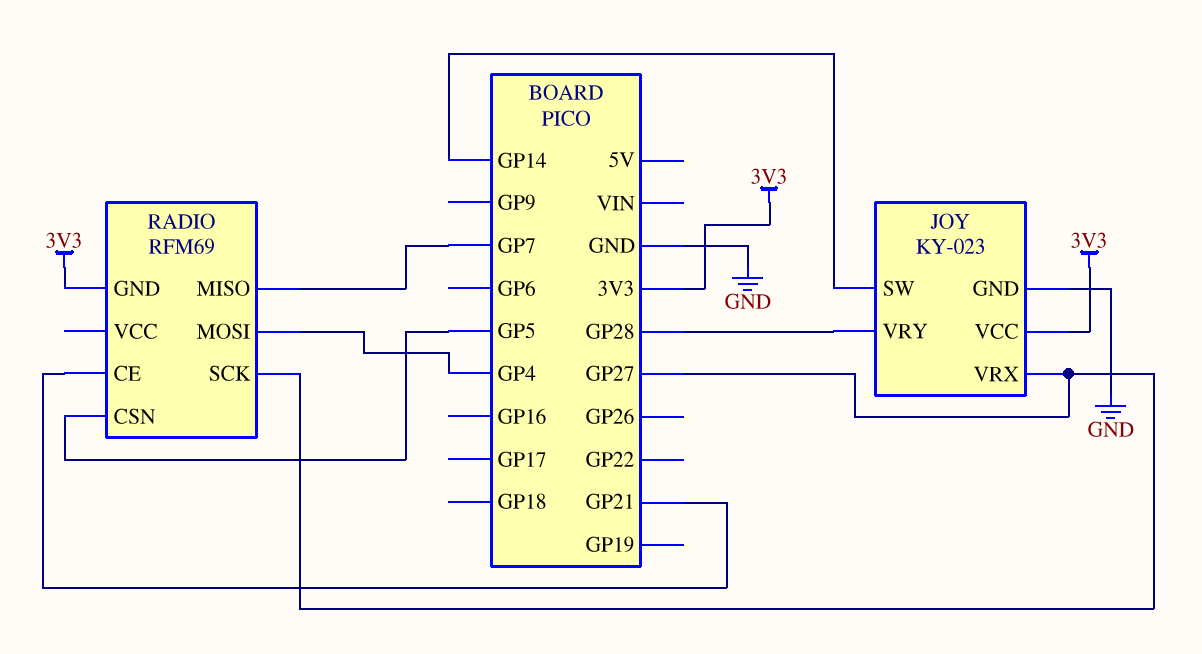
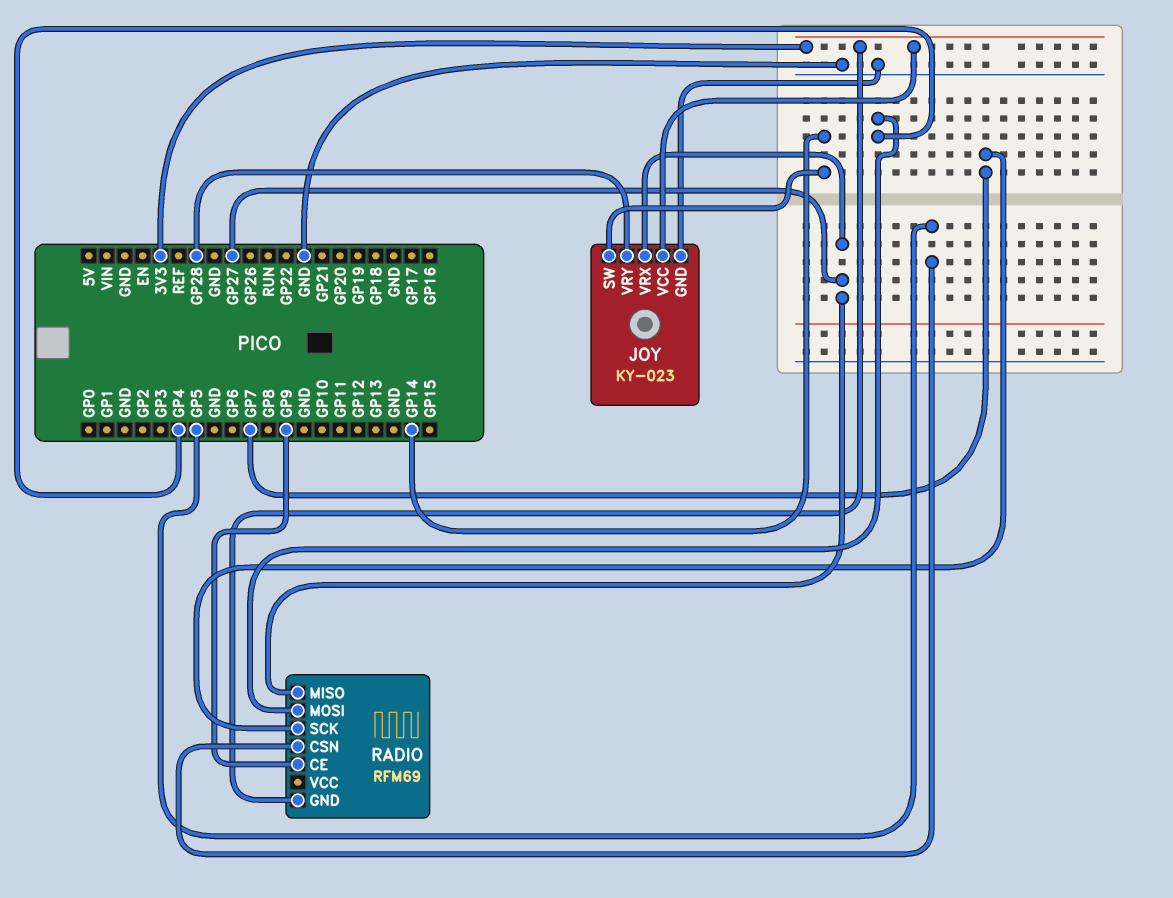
RADIO pin CE: GP21 -> GP9
RADIO pin MISO: GP7 -> GP27
RADIO pin SCK: GP27 -> GP7

